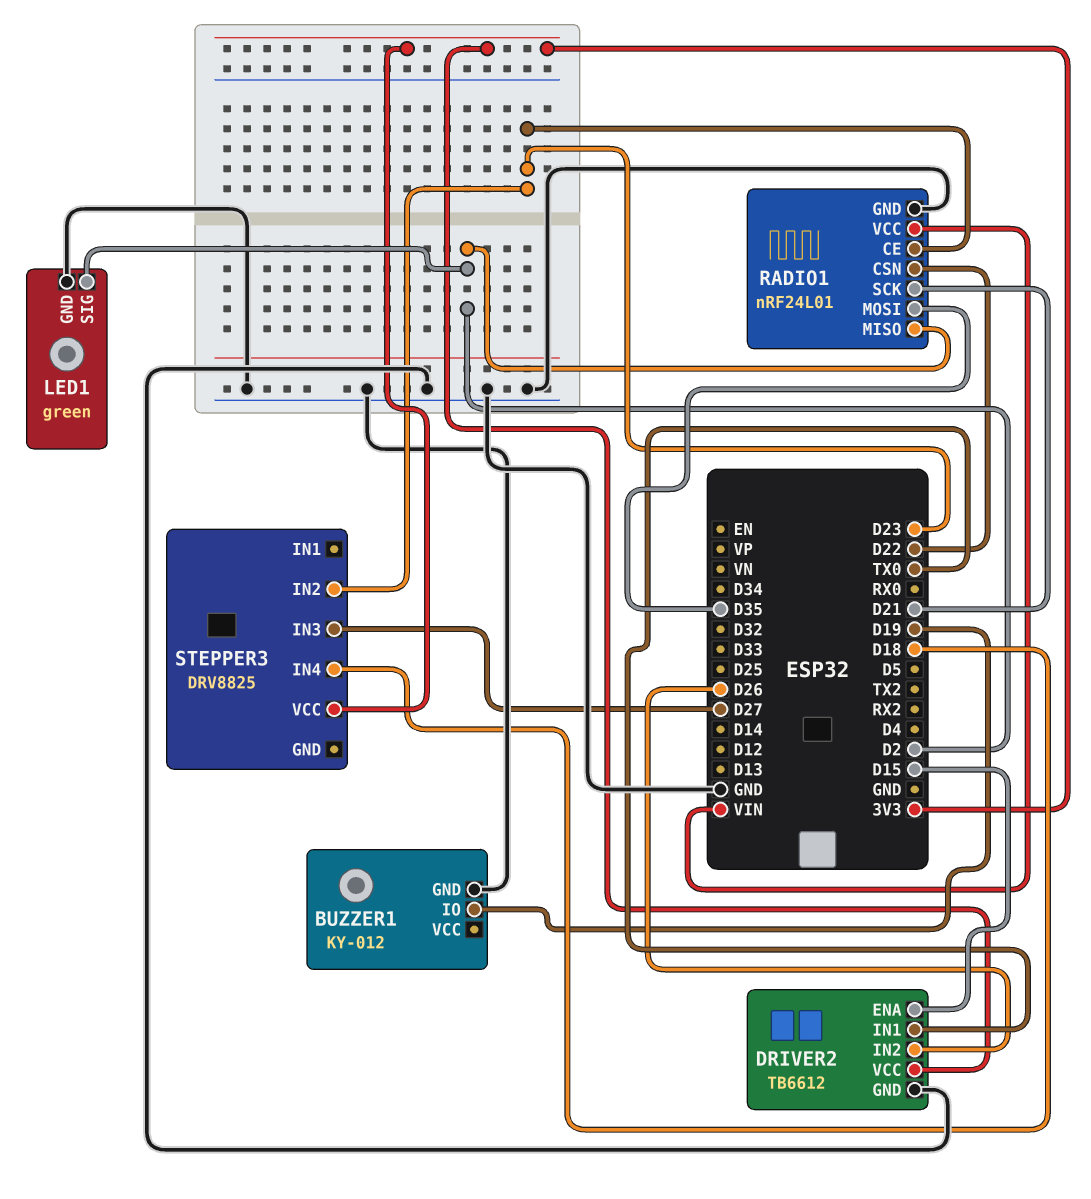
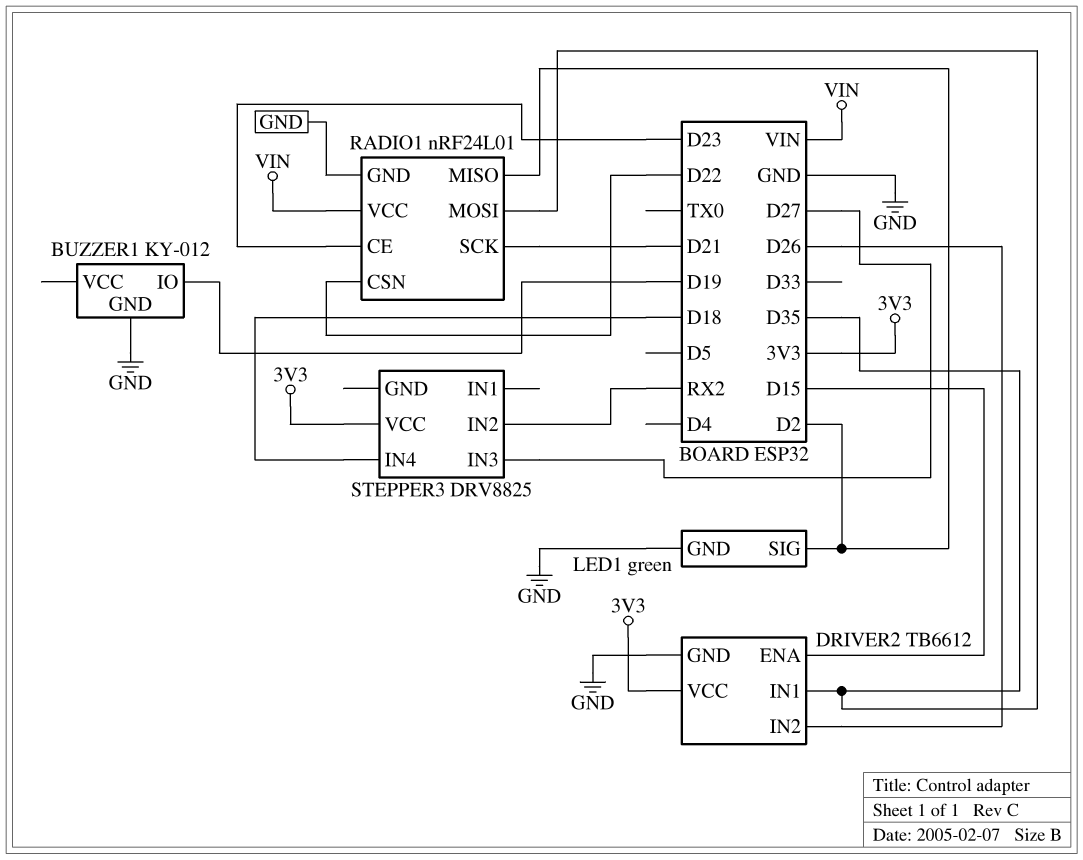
DRIVER2 pin IN1: TX0 -> D35
STEPPER3 pin IN2: D23 -> RX2

